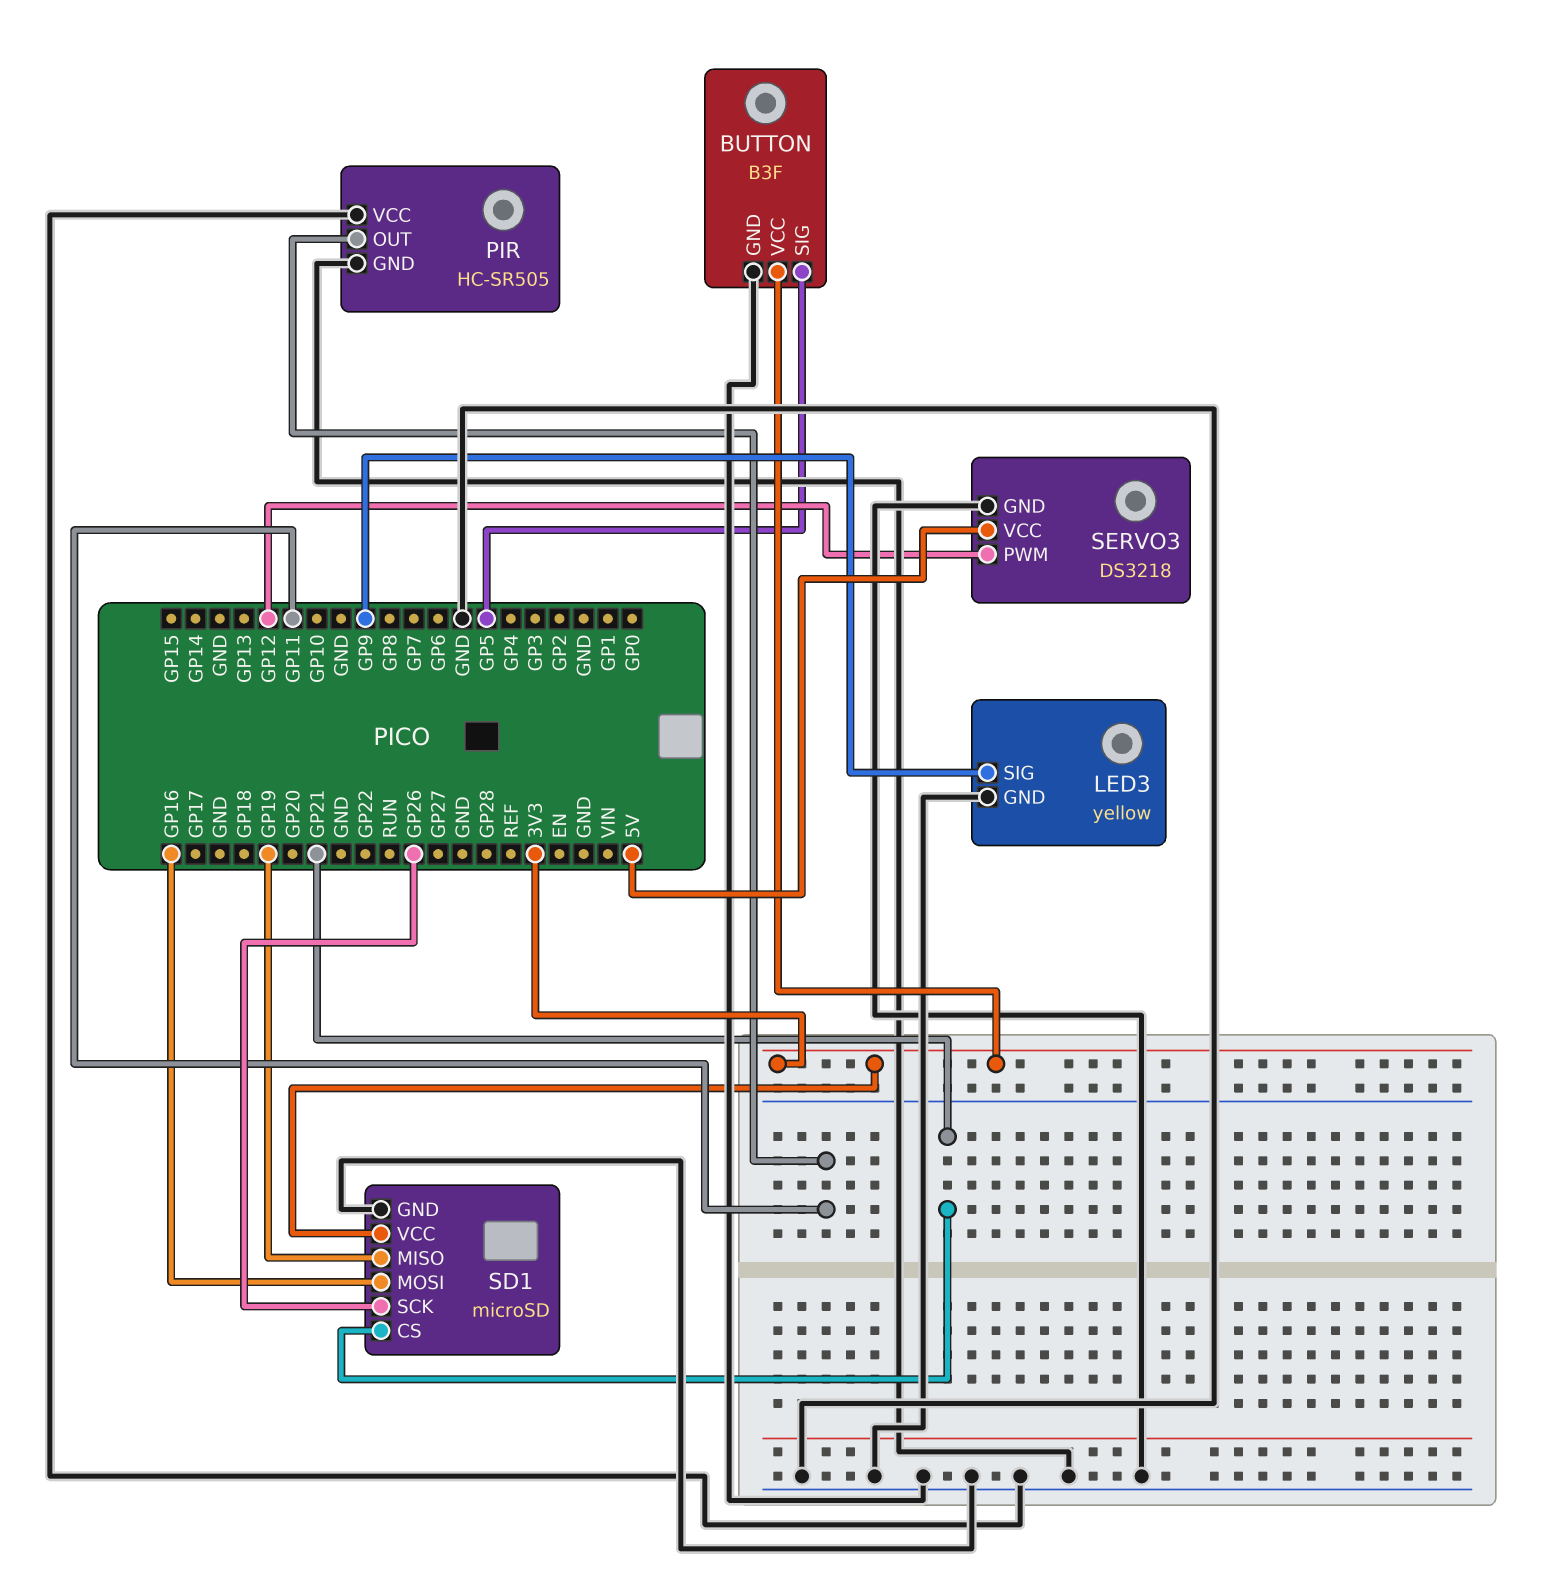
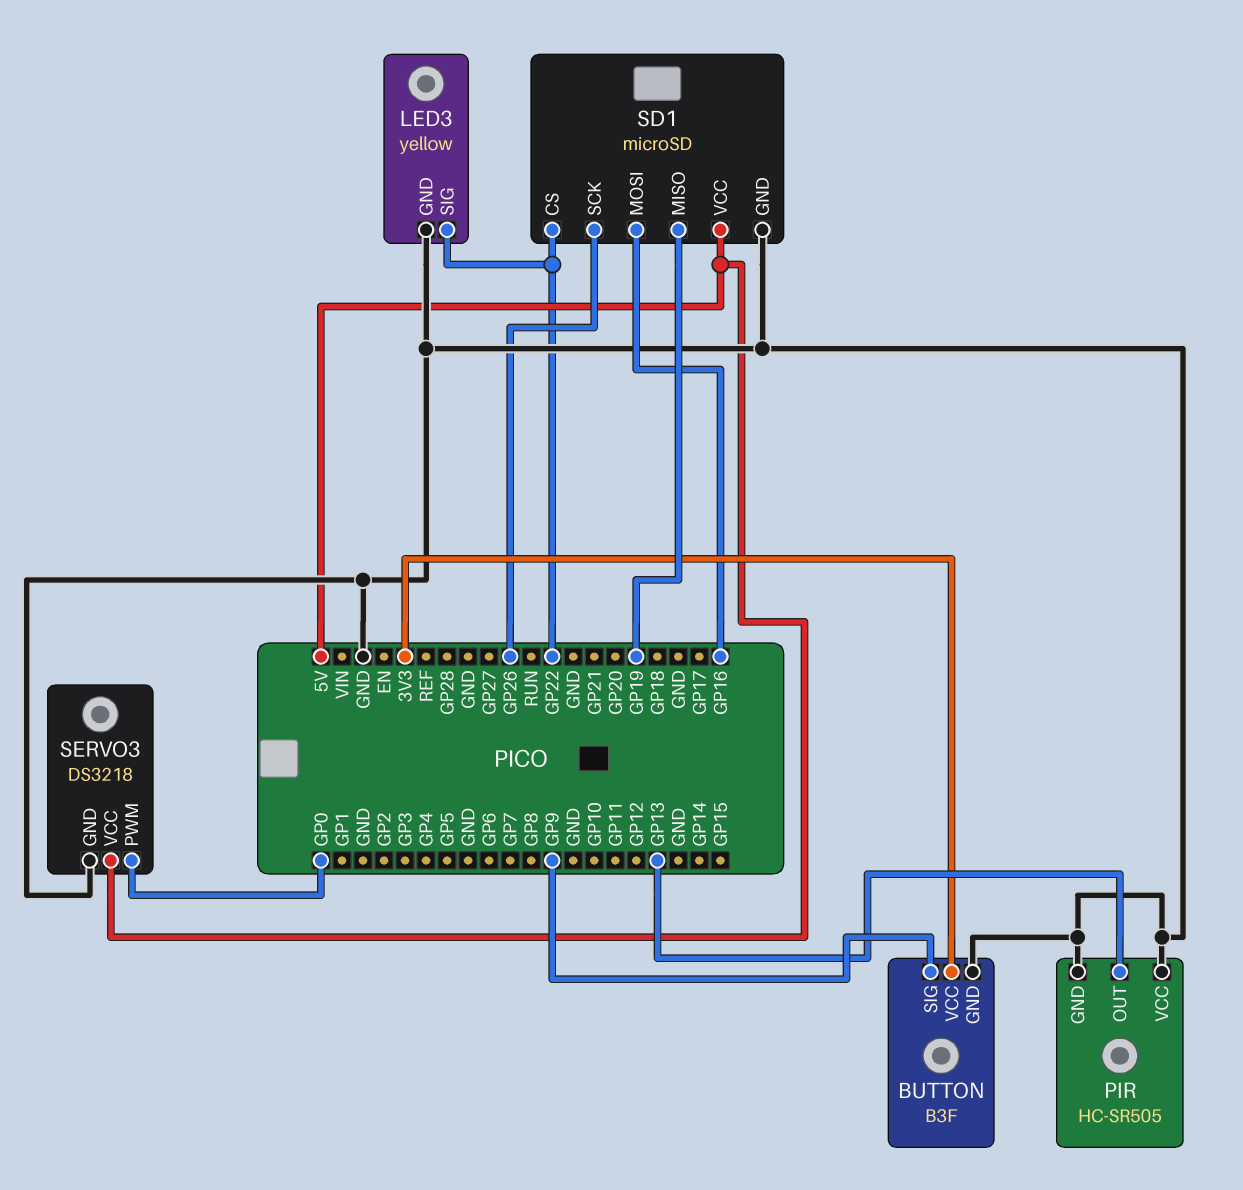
BUTTON pin SIG: GP5 -> GP9
LED3 pin SIG: GP9 -> GP22
PIR pin OUT: GP11 -> GP13
SD1 pin CS: GP21 -> GP22
SD1 pin VCC: 3V3 -> 5V
SERVO3 pin PWM: GP12 -> GP0

